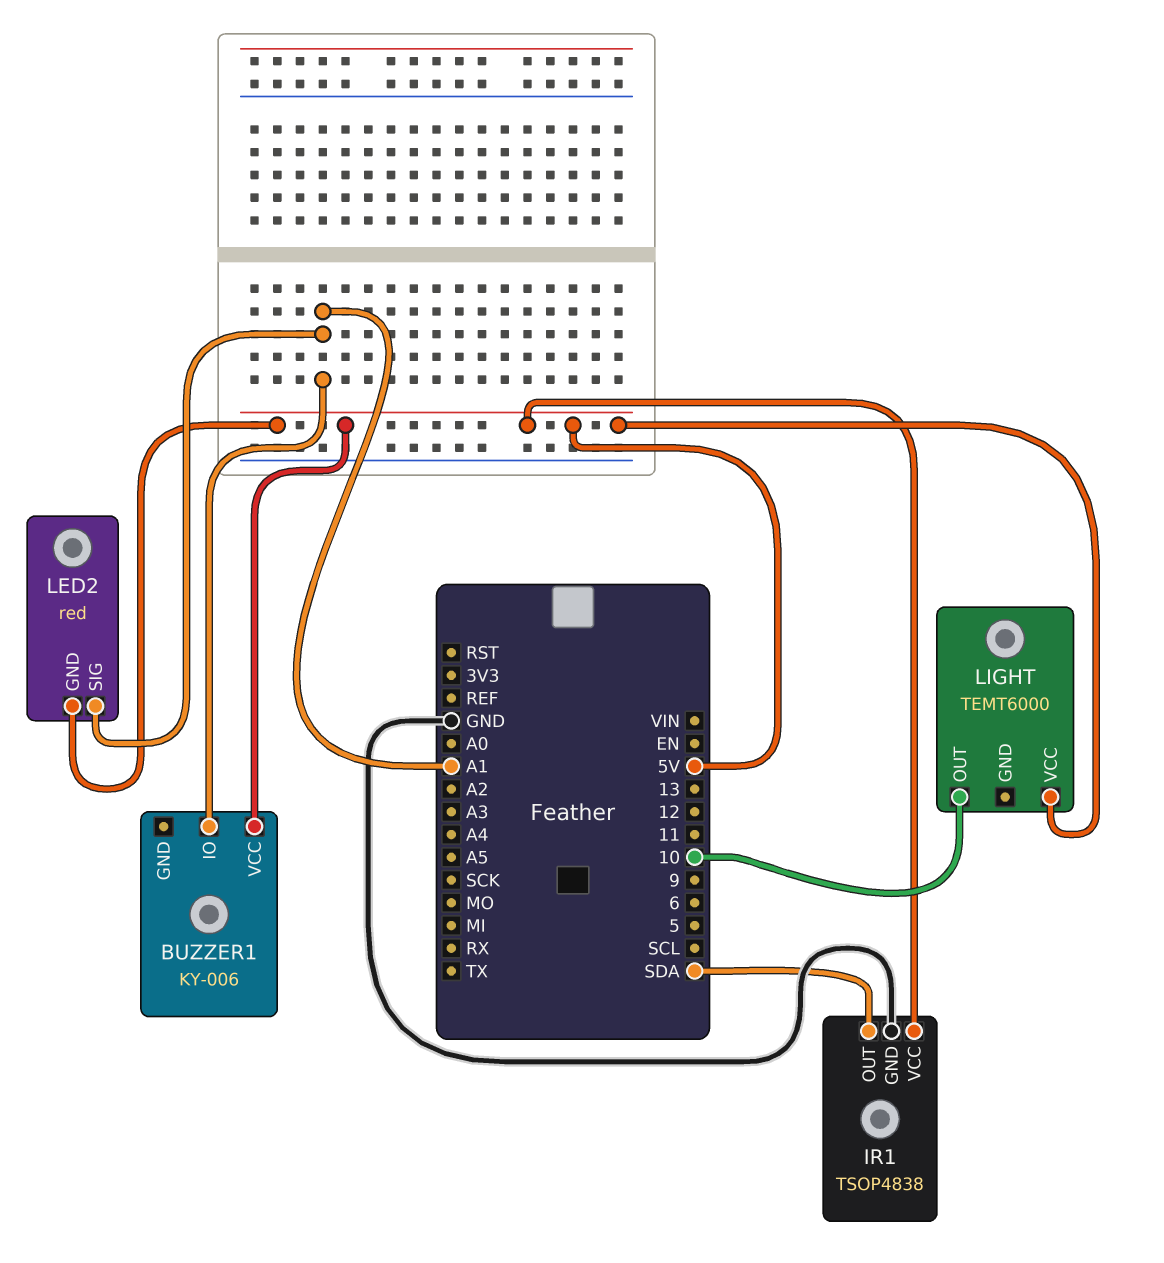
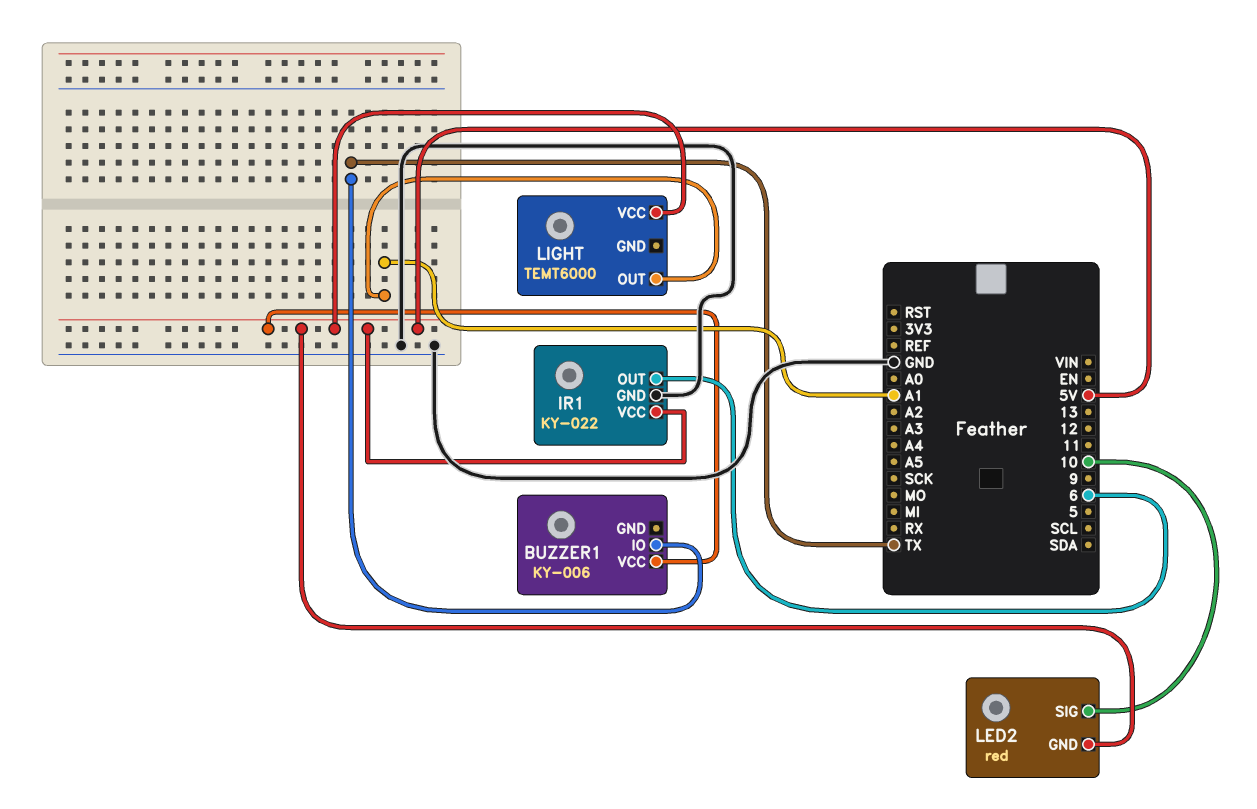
BUZZER1 pin IO: A1 -> TX
IR1: TSOP4838 -> KY-022
IR1 pin OUT: SDA -> 6
LED2 pin SIG: A1 -> 10
LIGHT pin OUT: 10 -> A1

